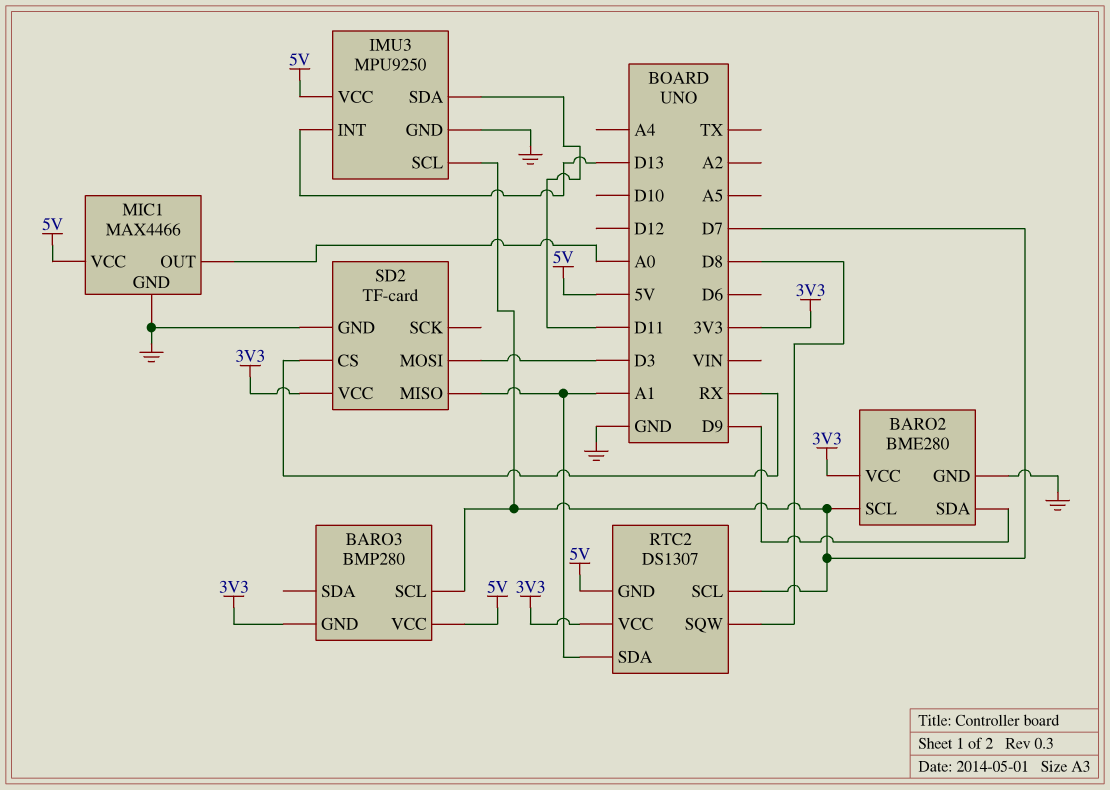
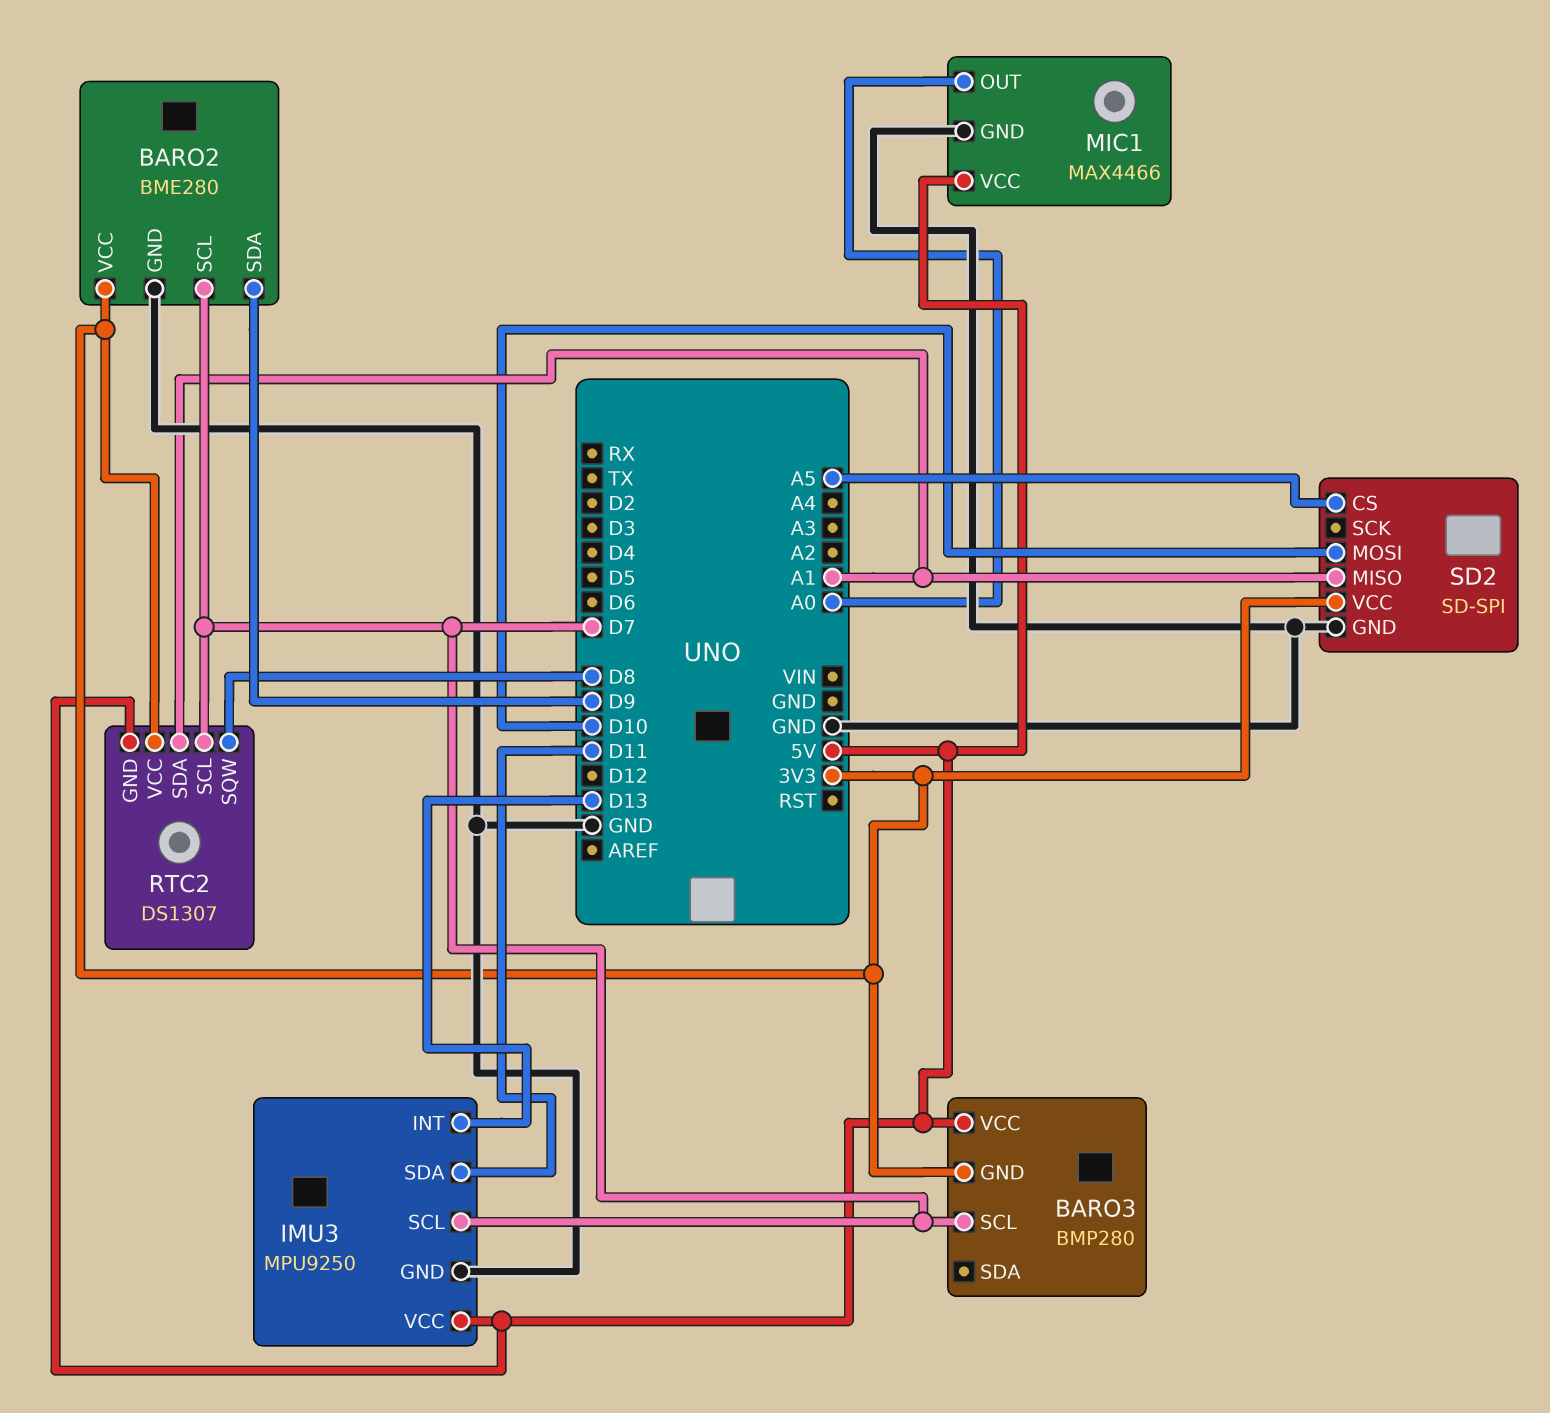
SD2: TF-card -> SD-SPI
SD2 pin CS: RX -> A5
SD2 pin MOSI: D3 -> D10

